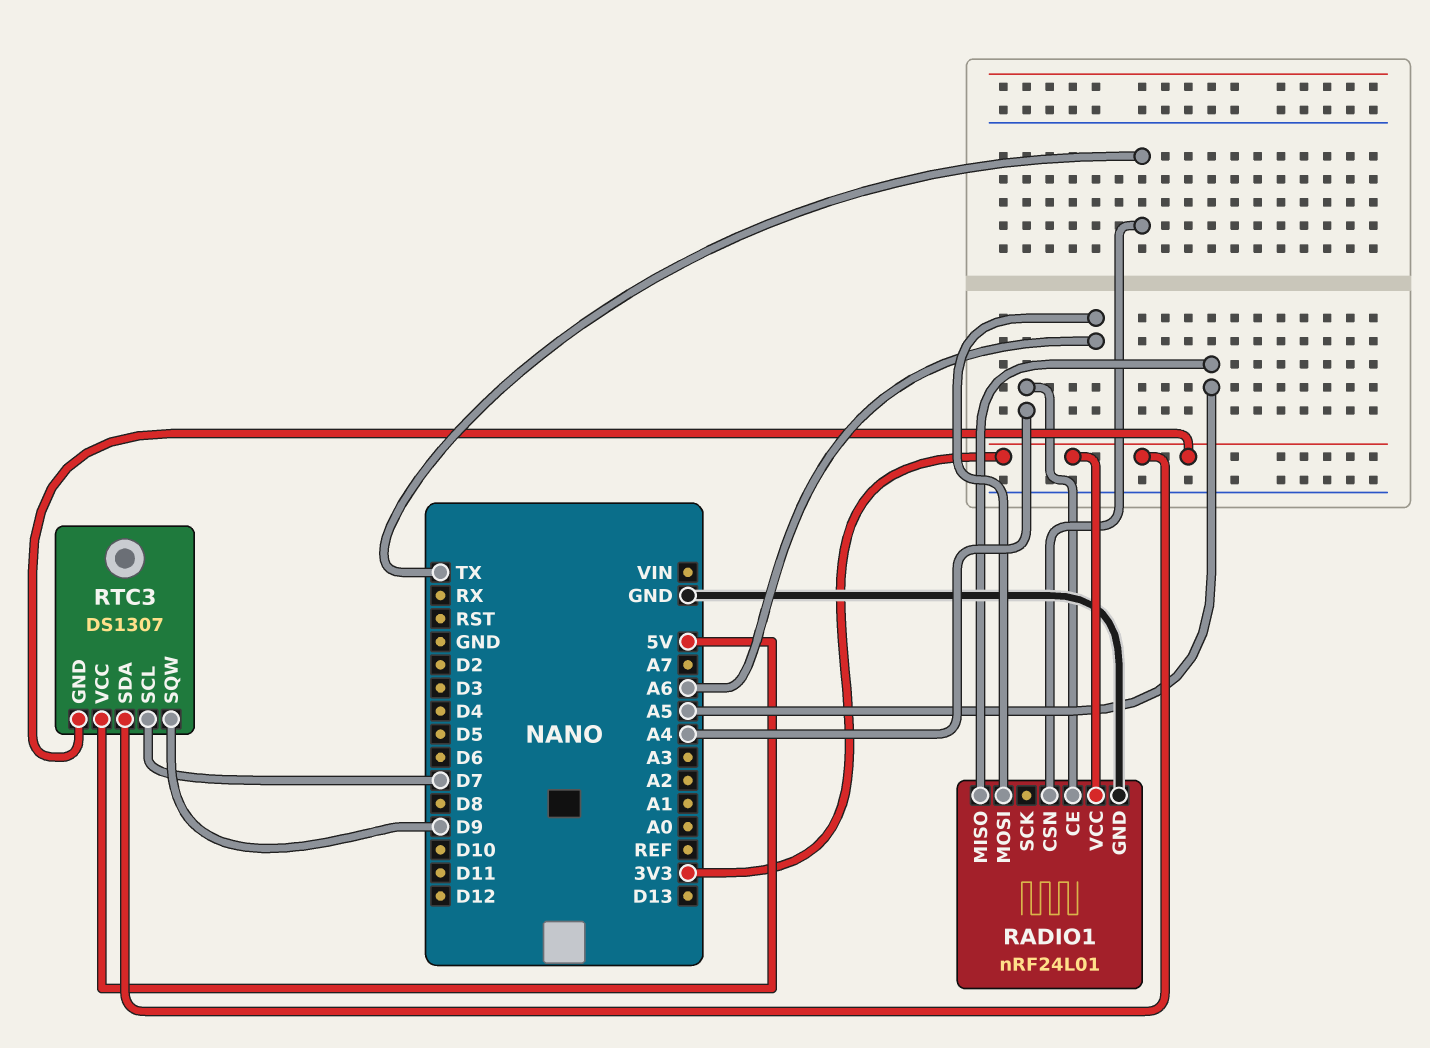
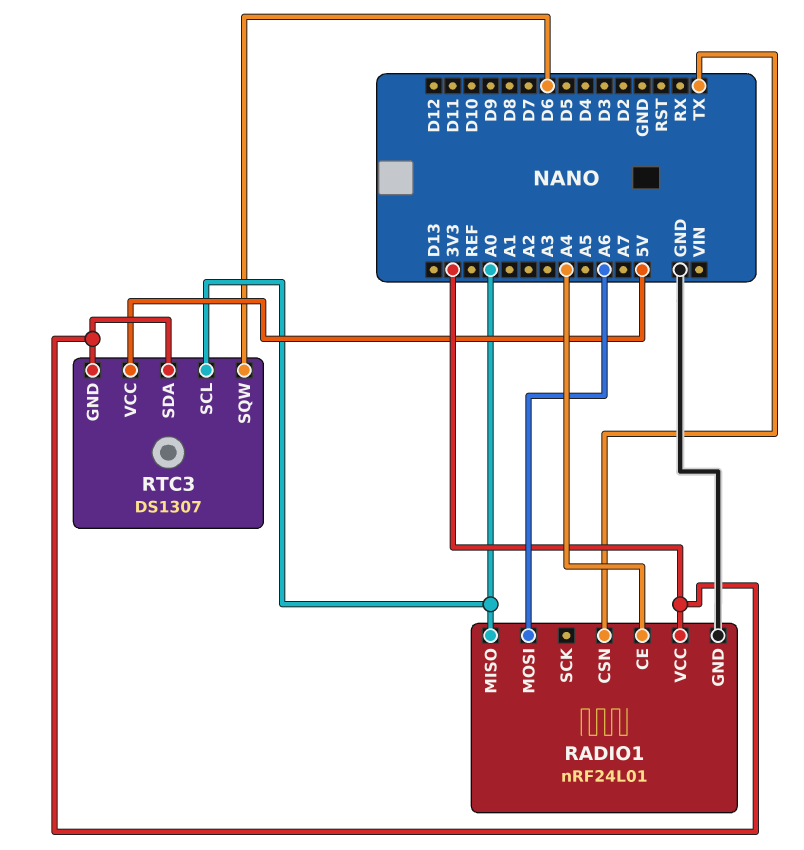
RADIO1 pin MISO: A5 -> A0
RTC3 pin SCL: D7 -> A0
RTC3 pin SQW: D9 -> D6

